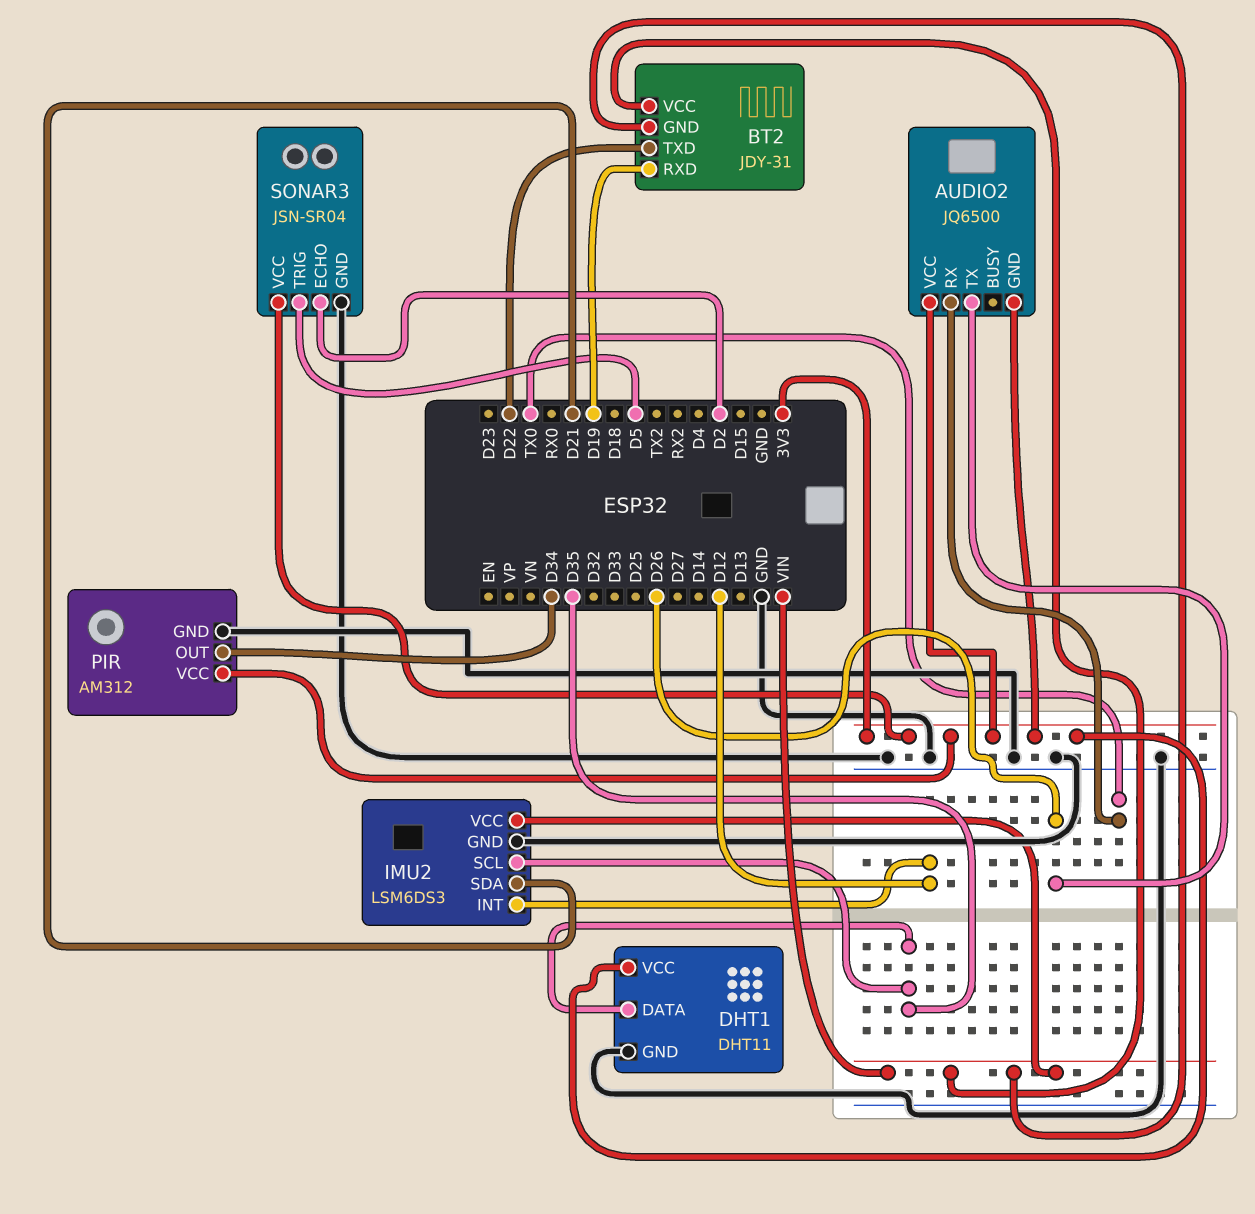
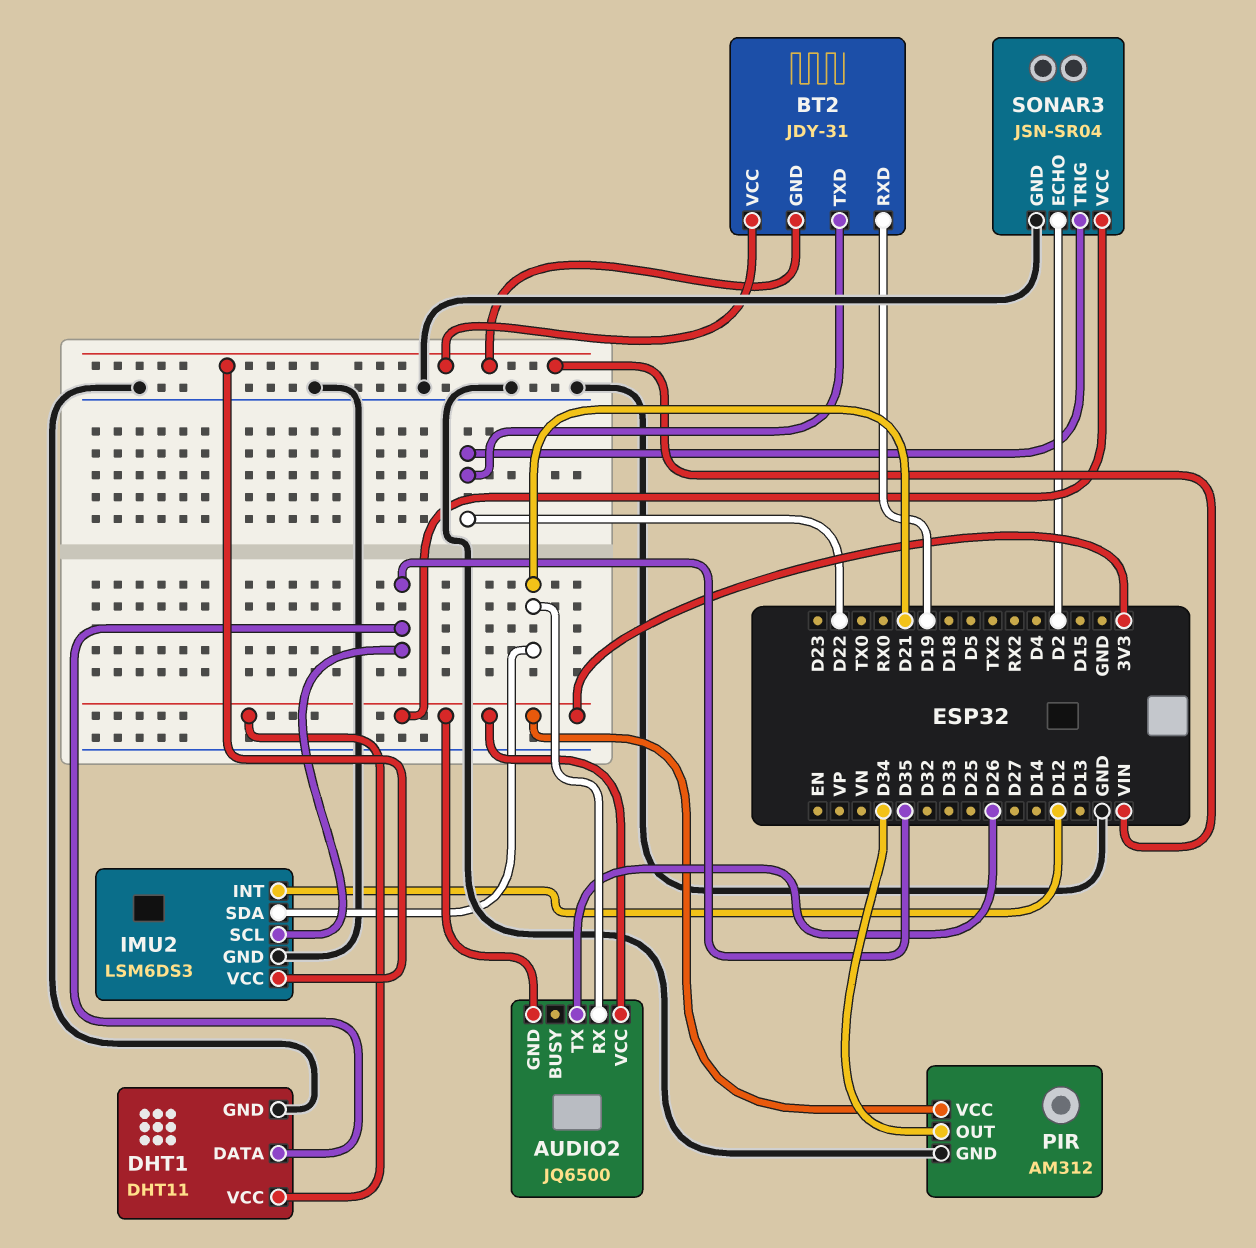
AUDIO2 pin RX: TX0 -> D21
SONAR3 pin TRIG: D5 -> D22

